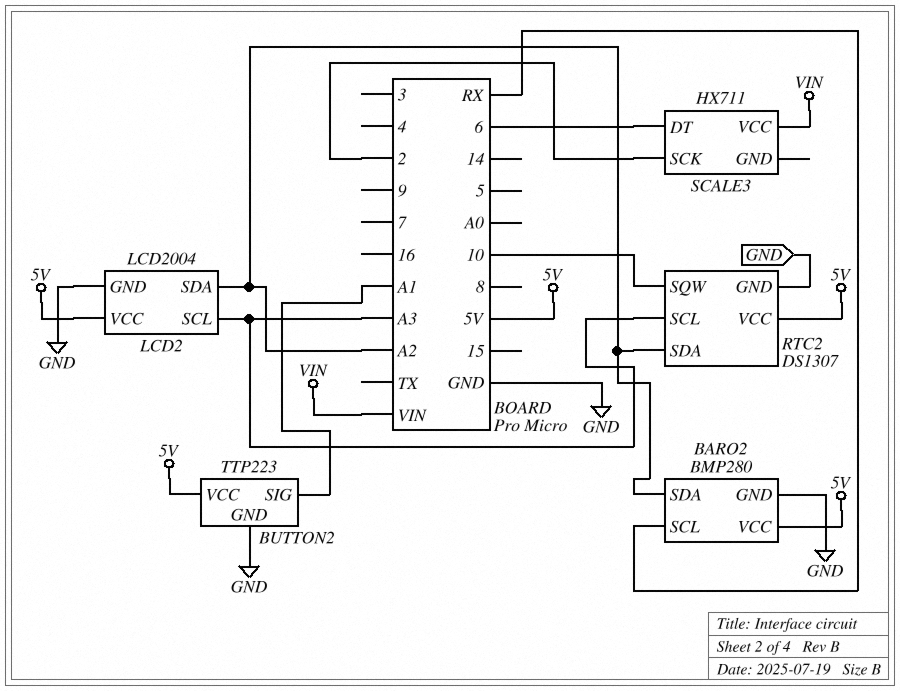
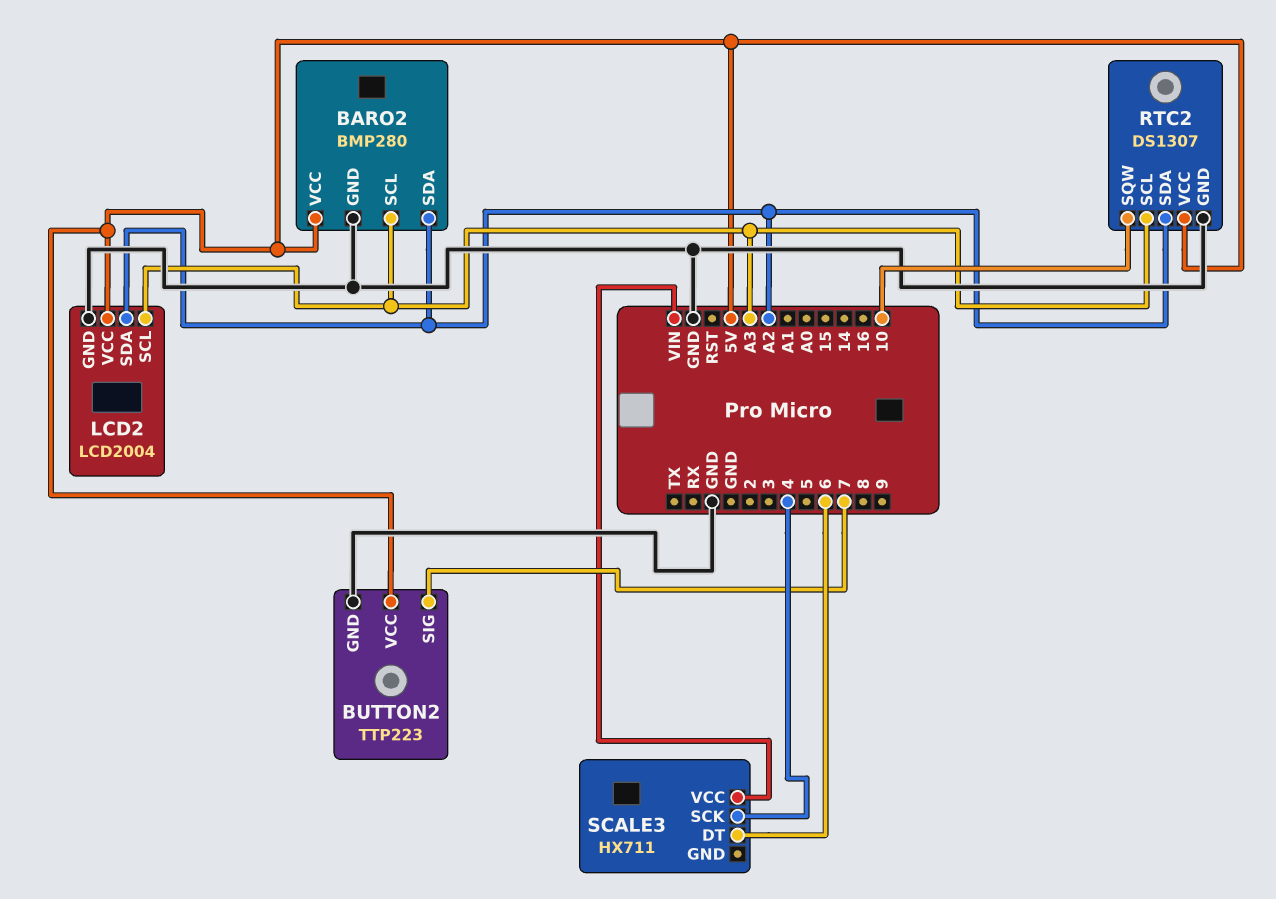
BARO2 pin SCL: RX -> A3
BUTTON2 pin SIG: A1 -> 7
SCALE3 pin SCK: 2 -> 4

